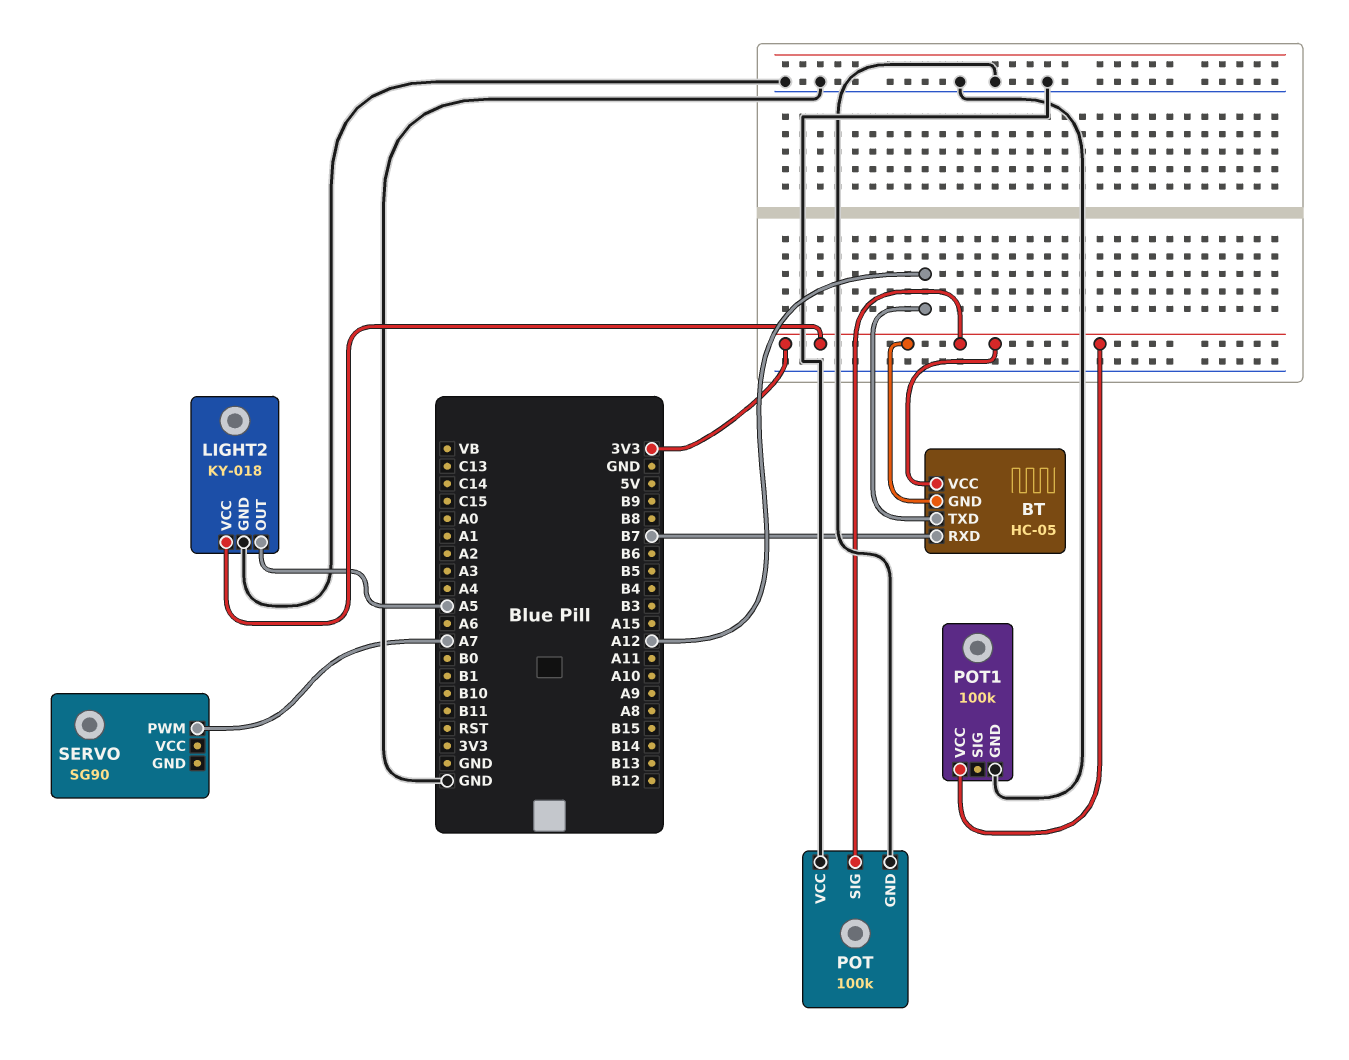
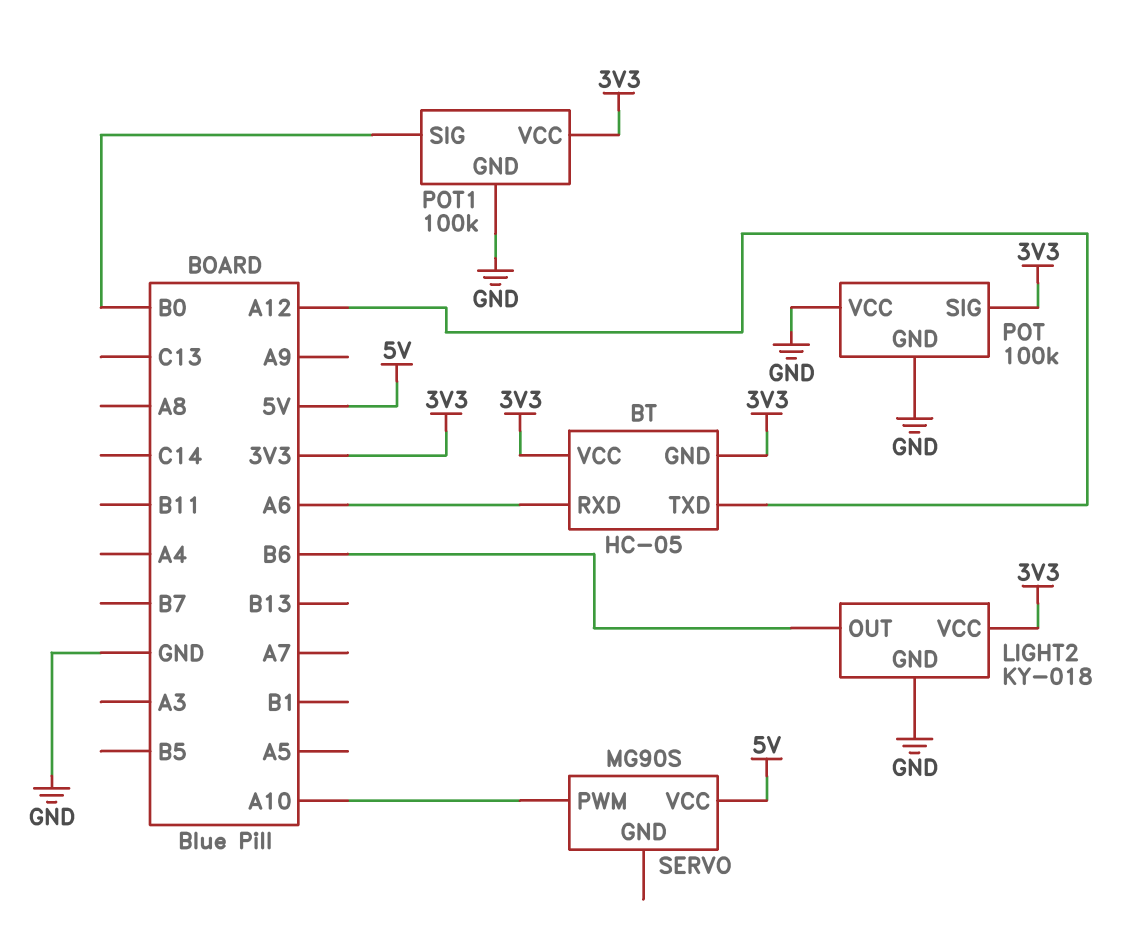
BT pin RXD: B7 -> A6
LIGHT2 pin OUT: A5 -> B6
POT1 pin SIG: none -> B0
SERVO: SG90 -> MG90S
SERVO pin PWM: A7 -> A10
SERVO pin VCC: none -> 5V

